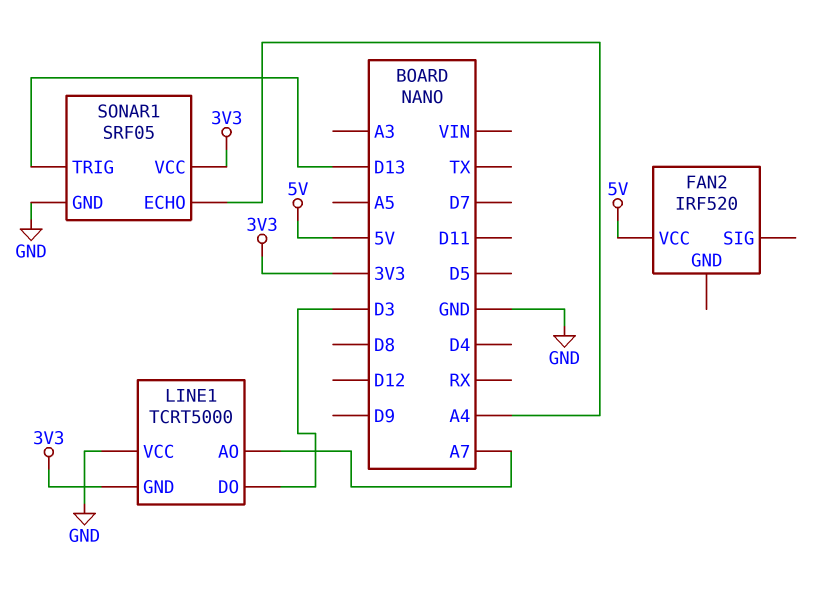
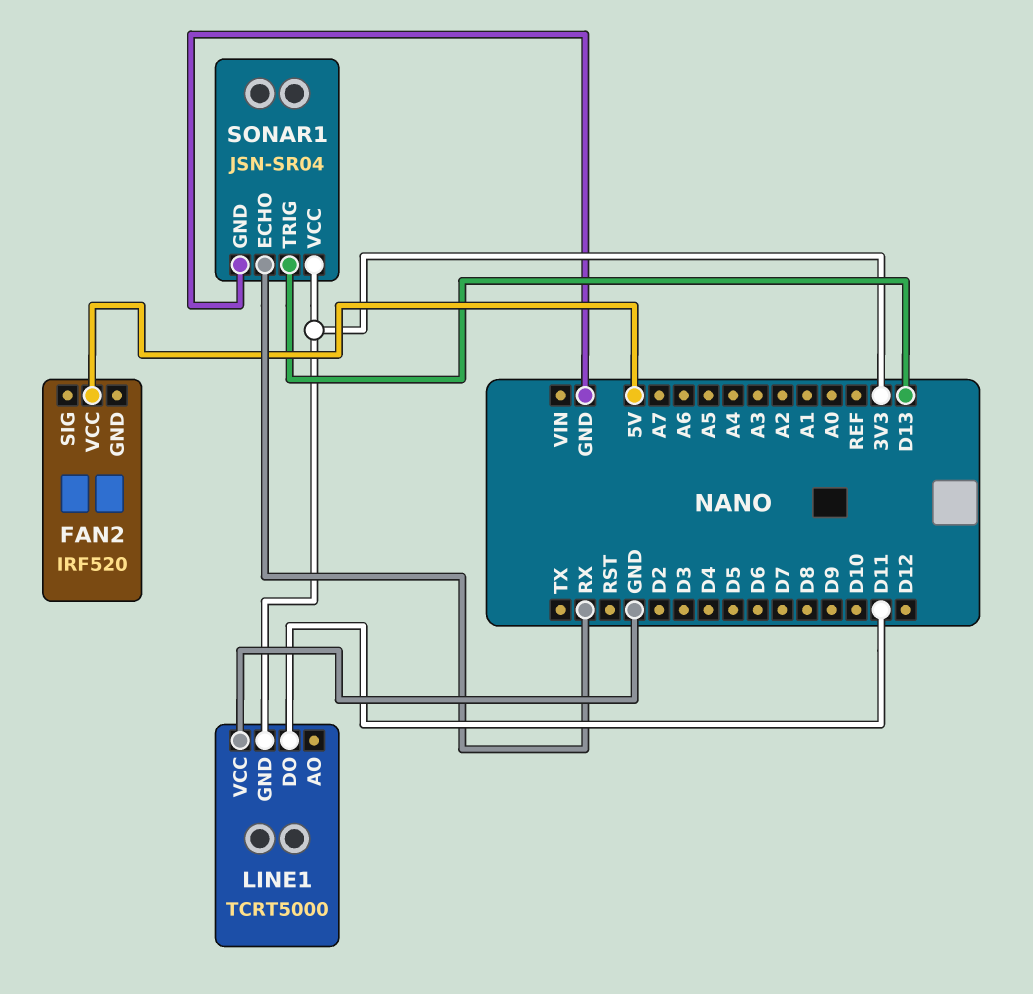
LINE1 pin AO: A7 -> none
LINE1 pin DO: D3 -> D11
SONAR1: SRF05 -> JSN-SR04
SONAR1 pin ECHO: A4 -> RX

